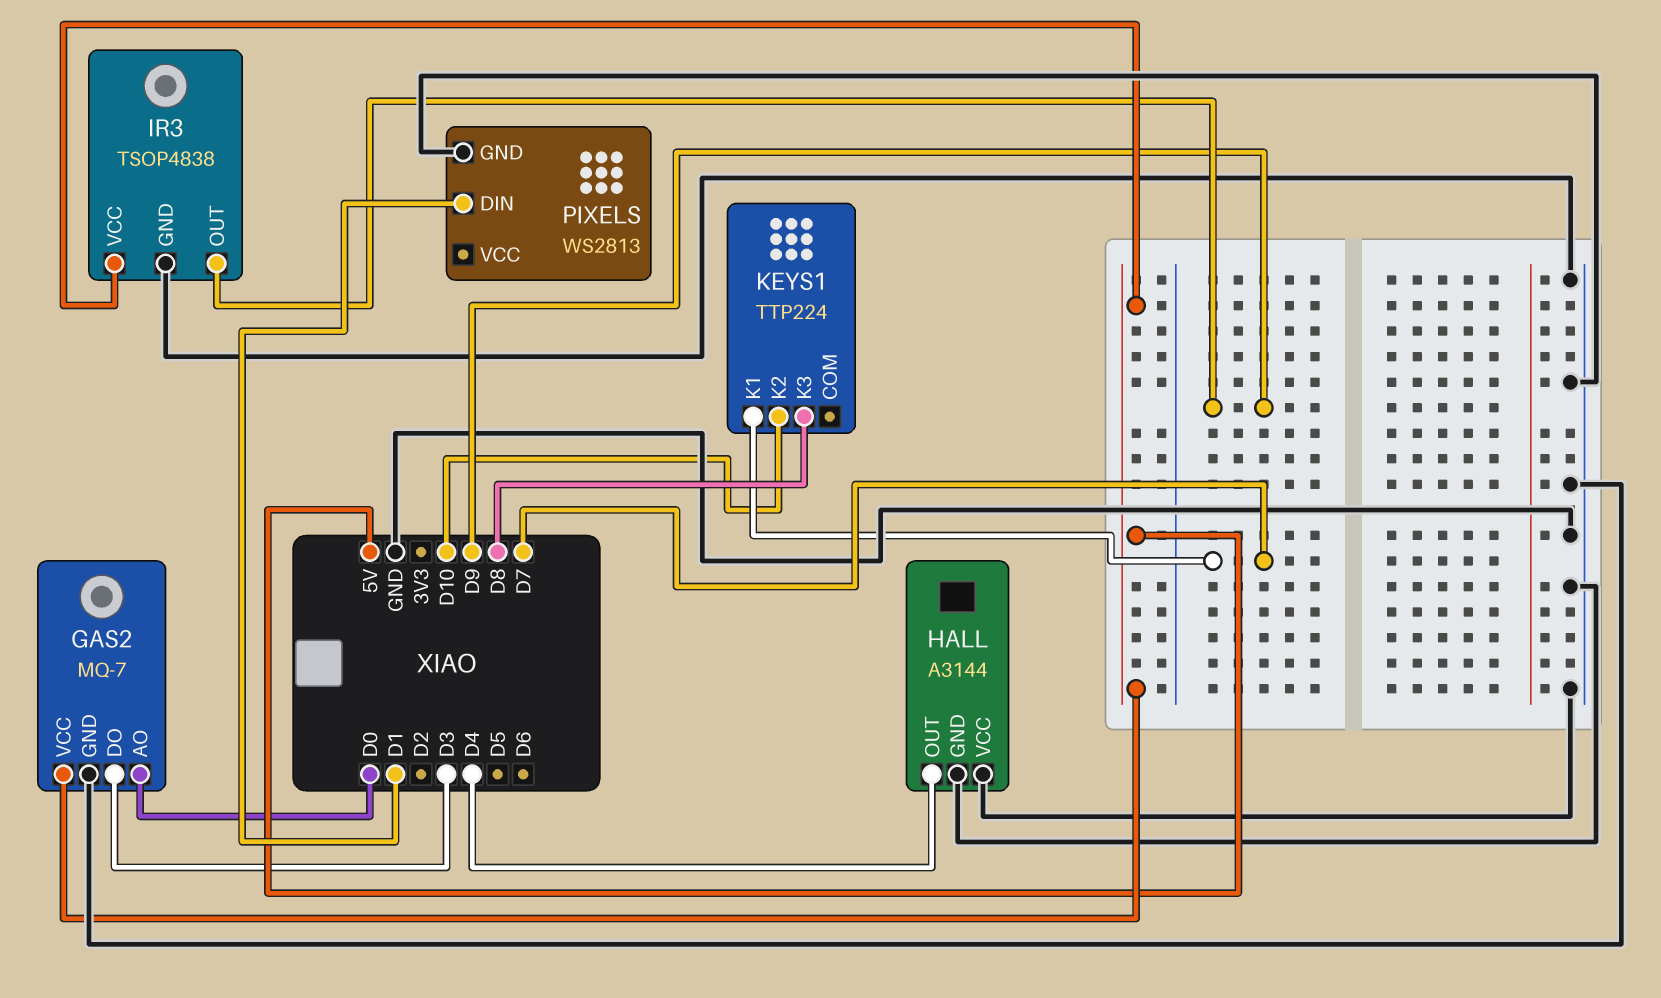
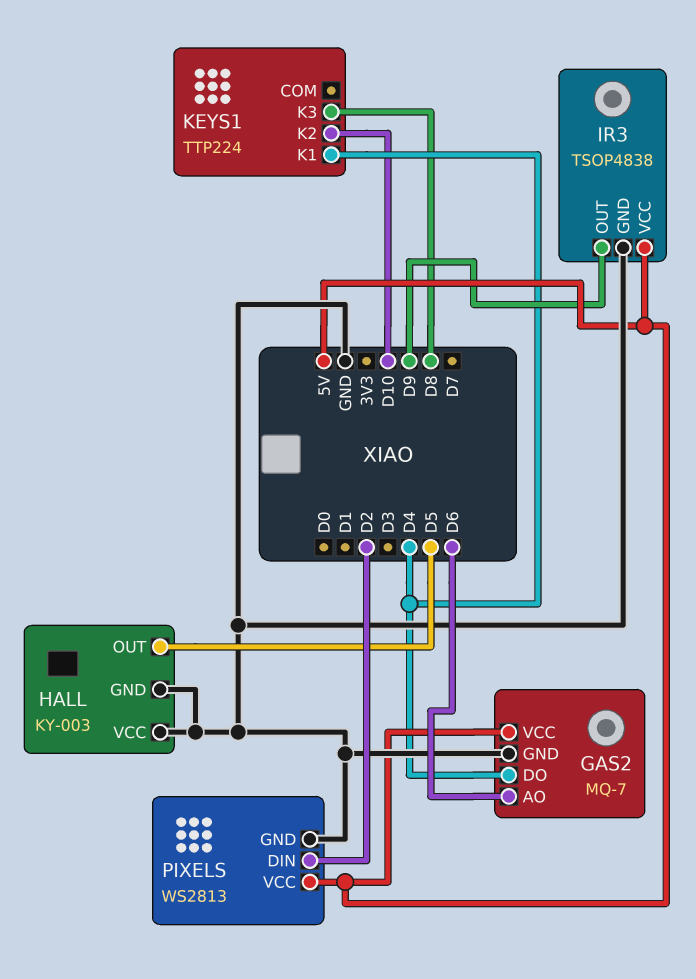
GAS2 pin AO: D0 -> D6
GAS2 pin DO: D3 -> D4
HALL: A3144 -> KY-003
HALL pin OUT: D4 -> D5
KEYS1 pin K1: D7 -> D4
PIXELS pin DIN: D1 -> D2
PIXELS pin VCC: none -> 5V

